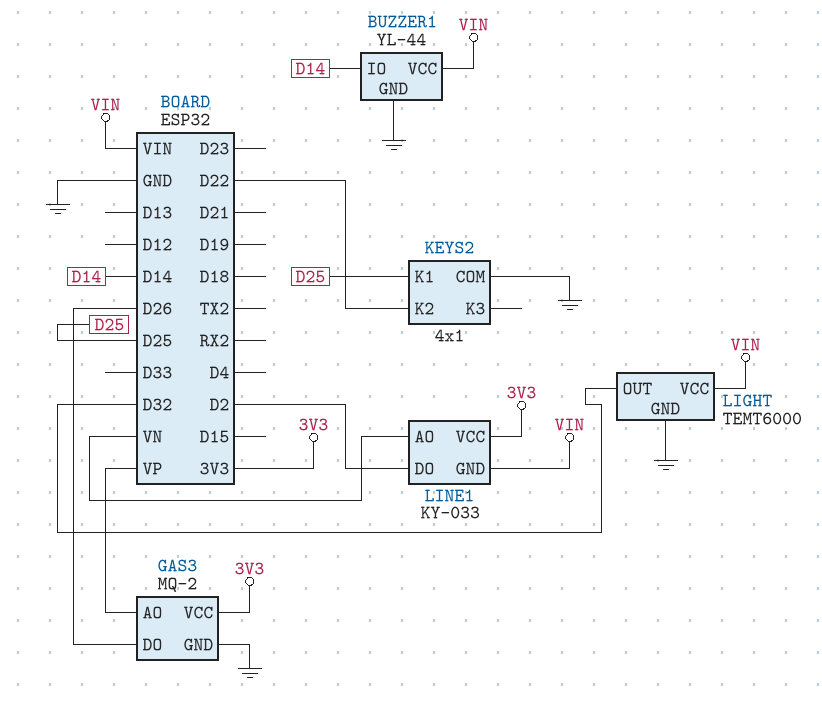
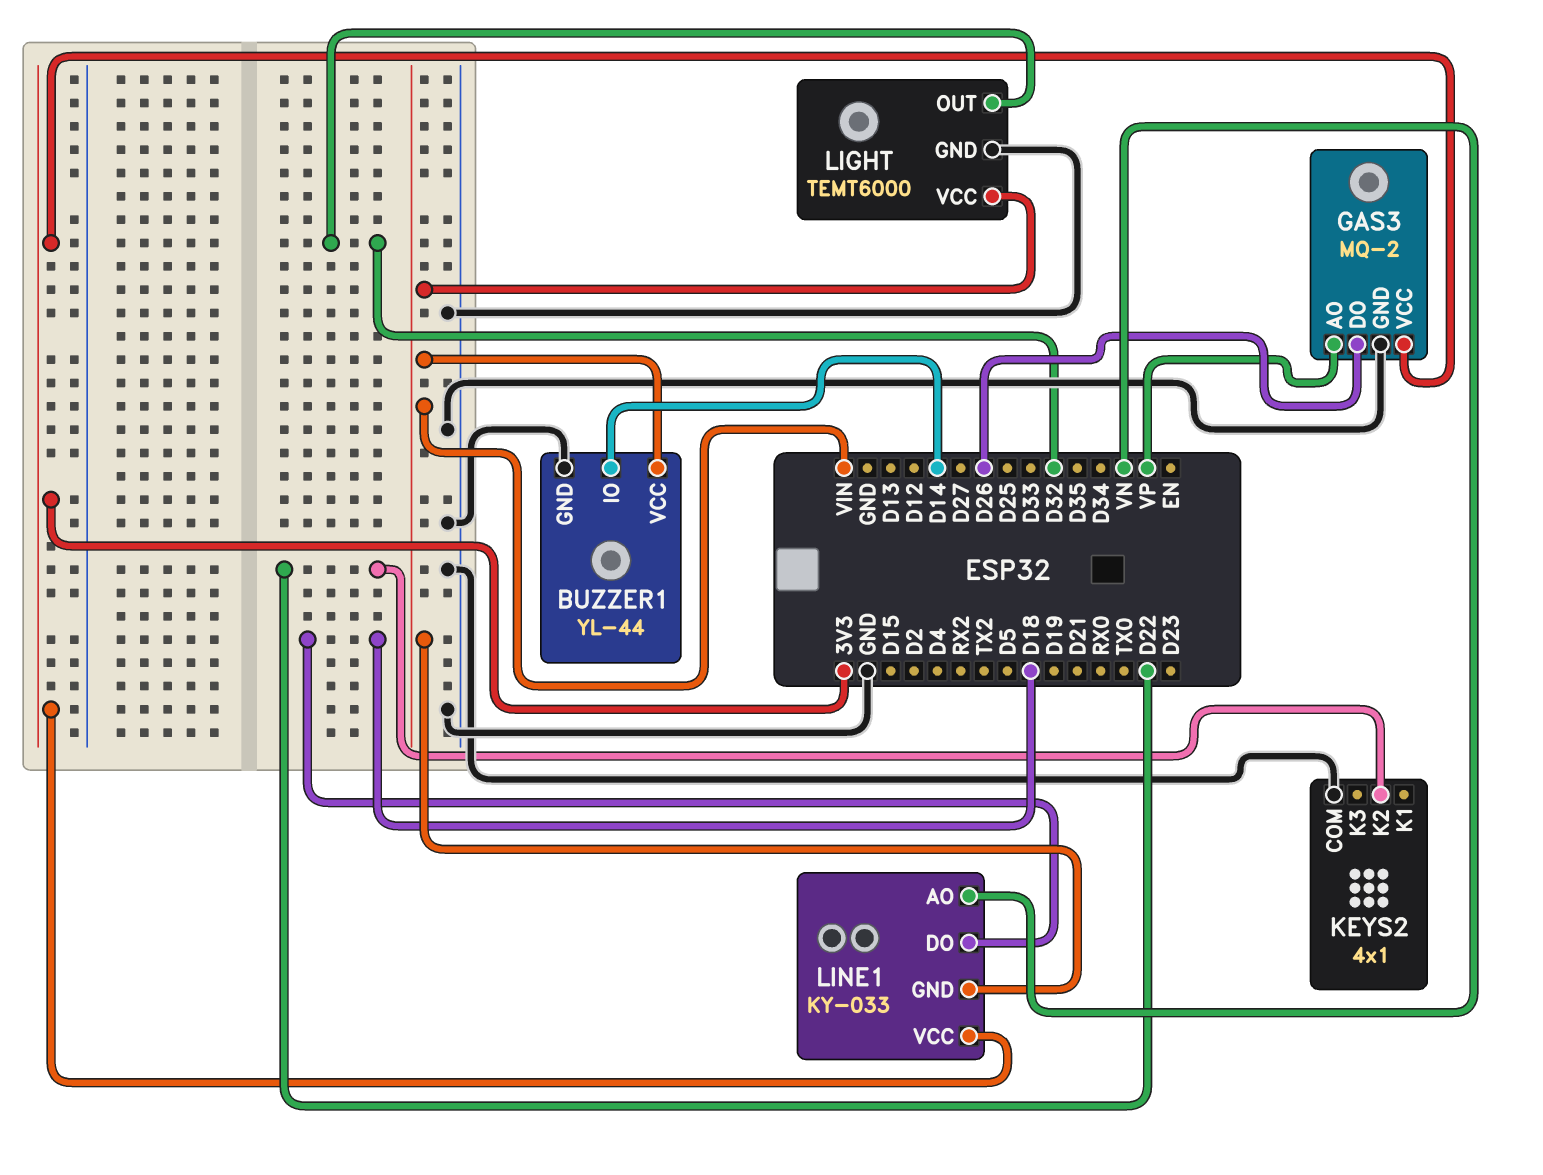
KEYS2 pin K1: D25 -> none
LINE1 pin DO: D2 -> D18

